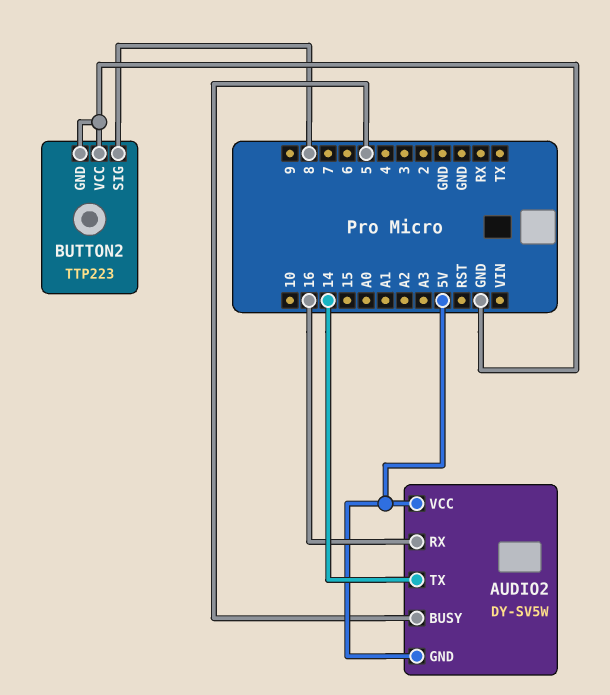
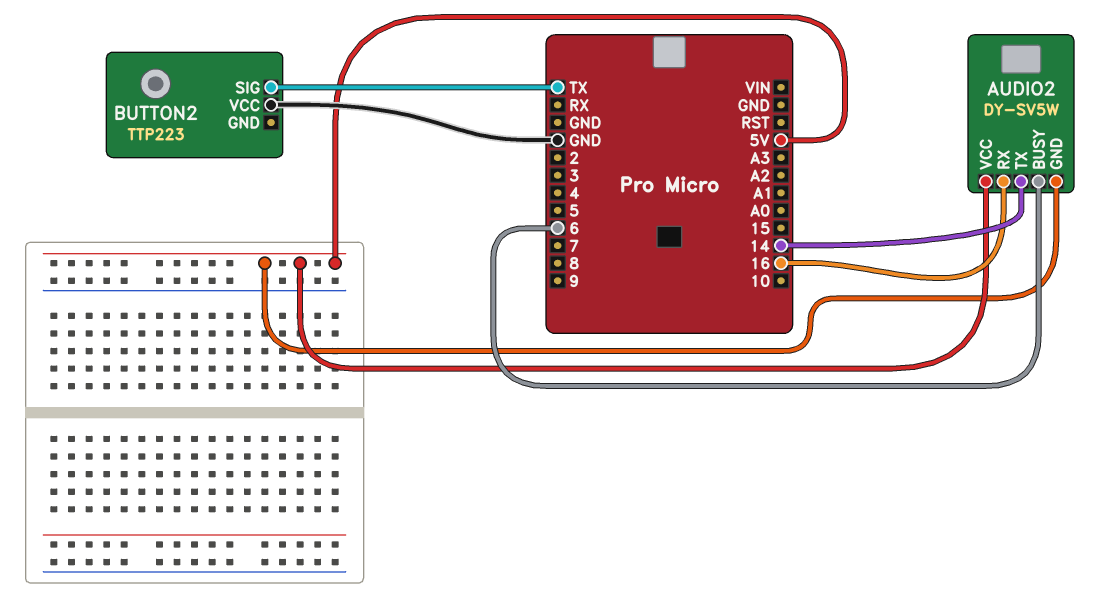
AUDIO2 pin BUSY: 5 -> 6
BUTTON2 pin GND: GND -> none
BUTTON2 pin SIG: 8 -> TX

